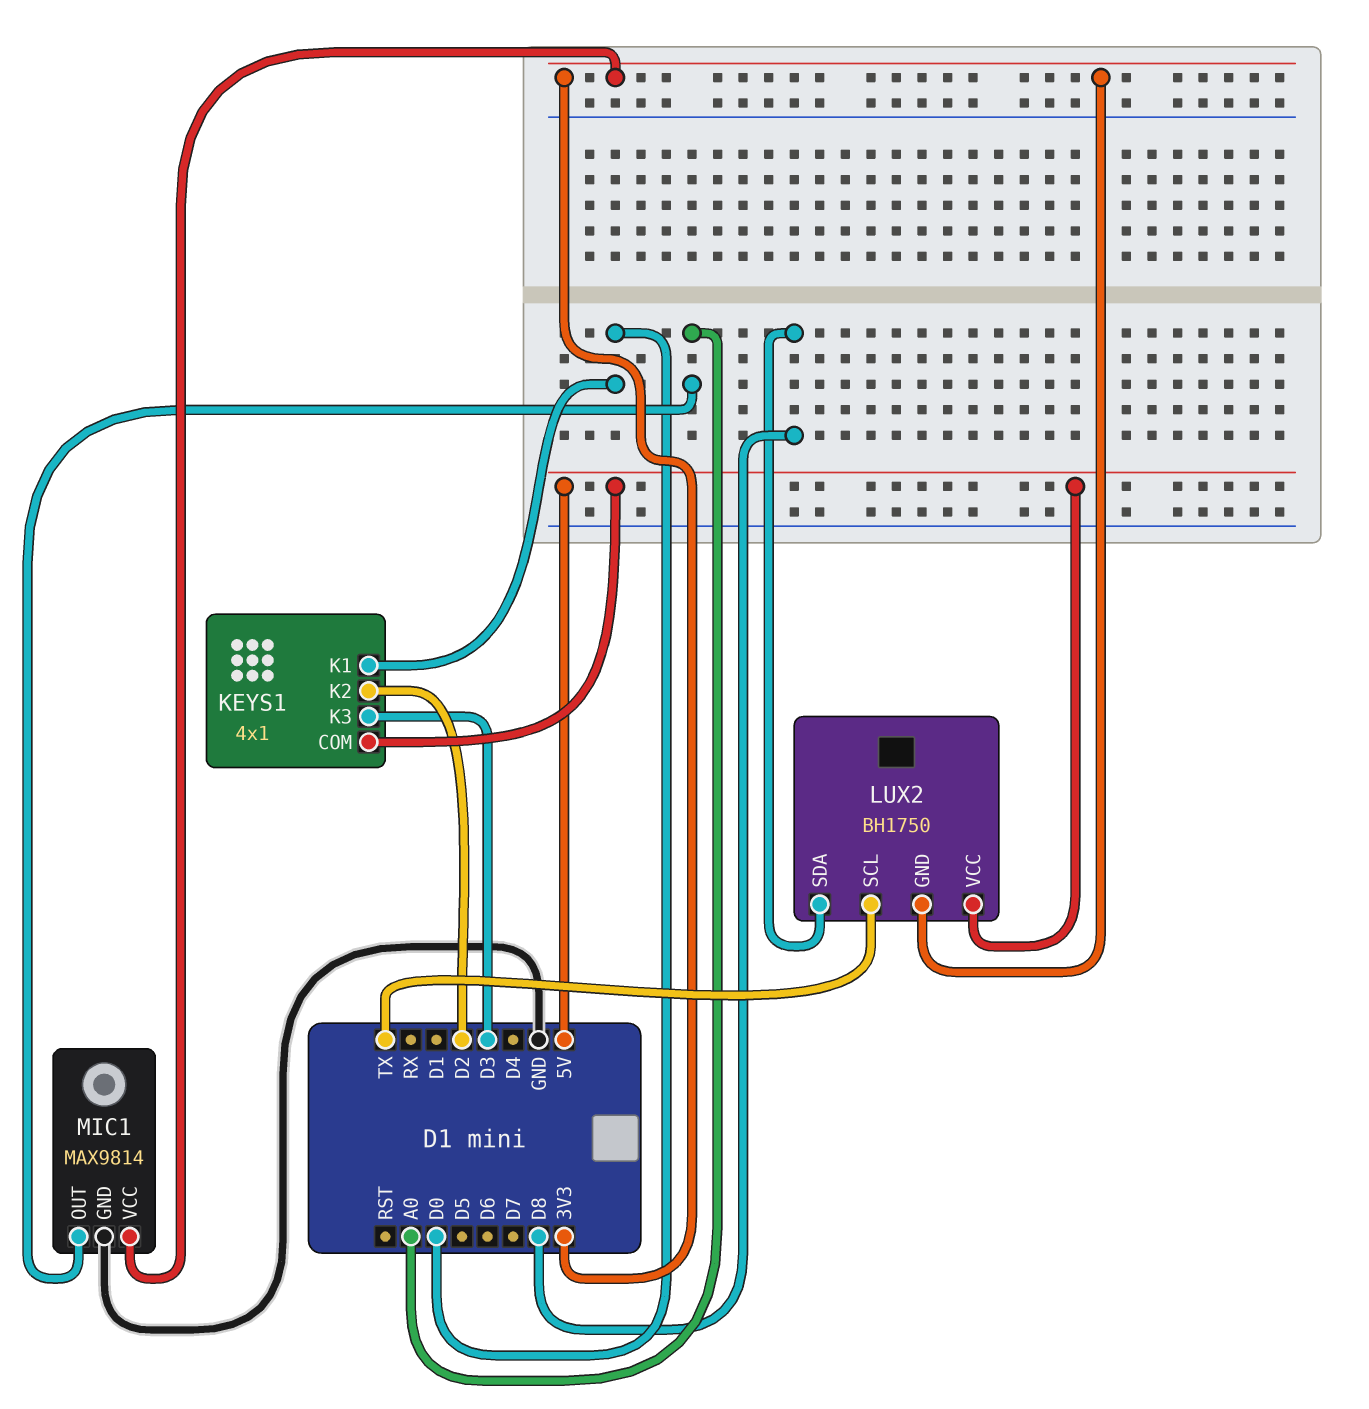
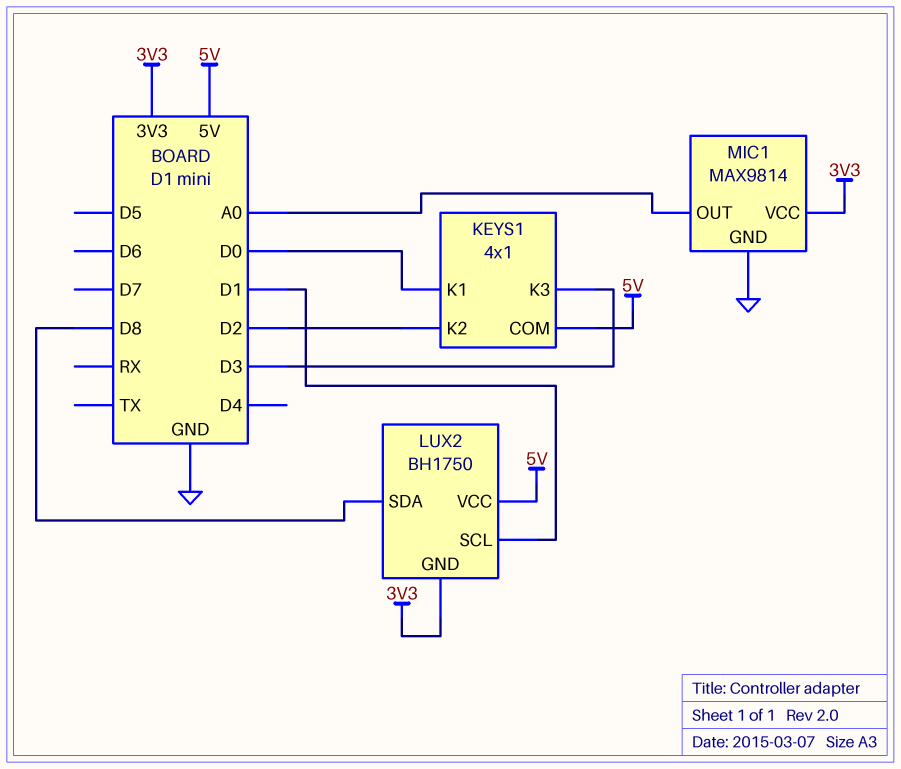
LUX2 pin SCL: TX -> D1

